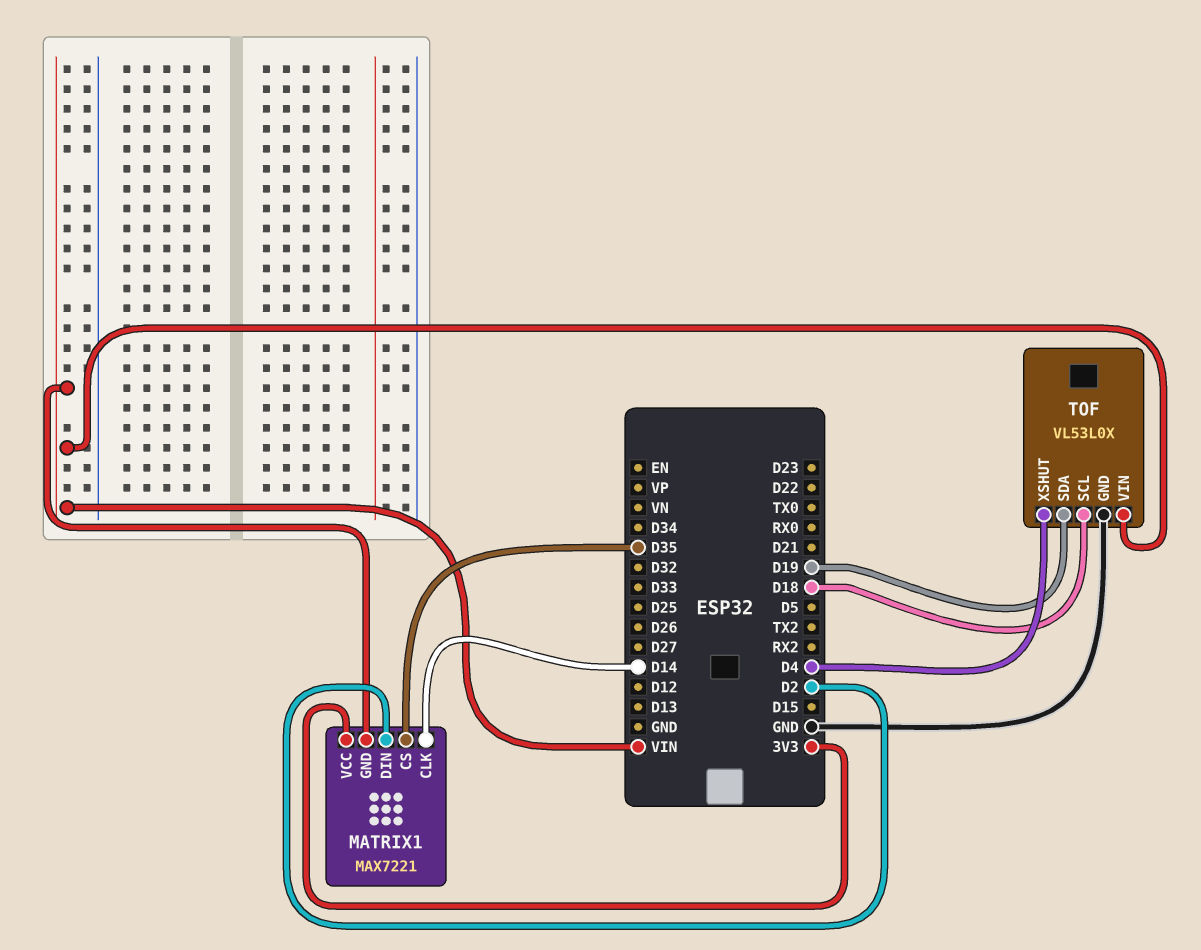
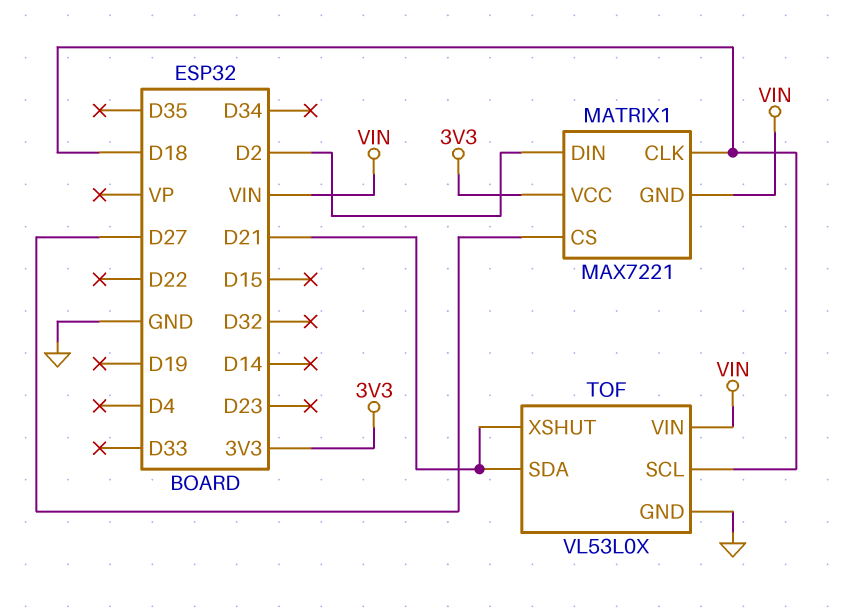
MATRIX1 pin CLK: D14 -> D18
MATRIX1 pin CS: D35 -> D27
TOF pin SDA: D19 -> D21
TOF pin XSHUT: D4 -> D21

